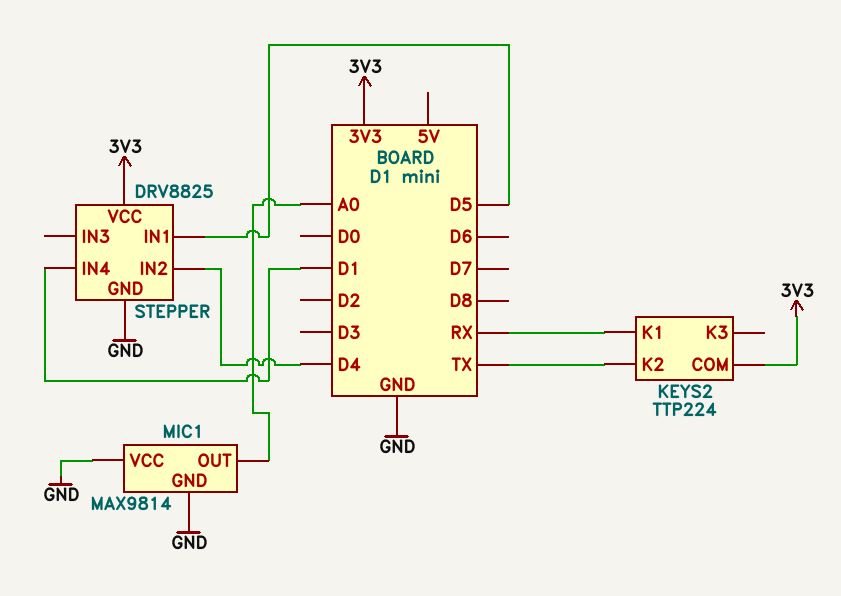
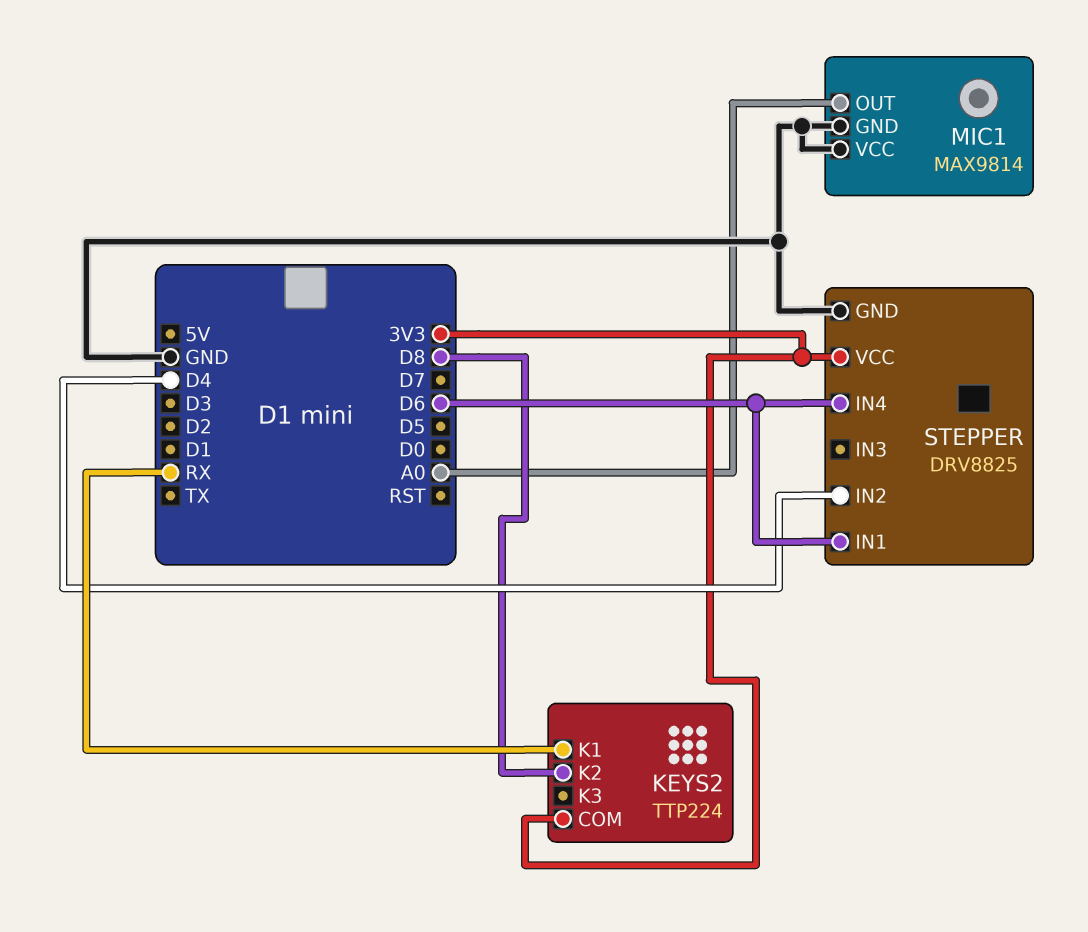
KEYS2 pin K2: TX -> D8
STEPPER pin IN1: D5 -> D6
STEPPER pin IN4: D1 -> D6

